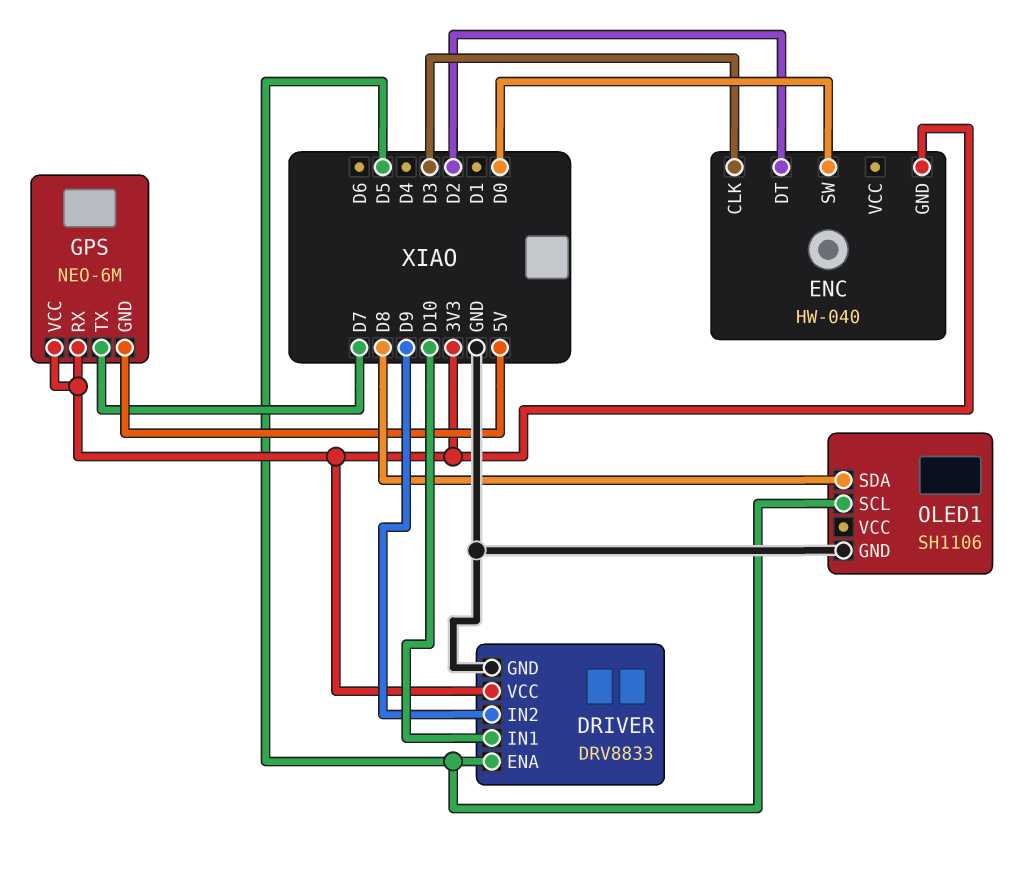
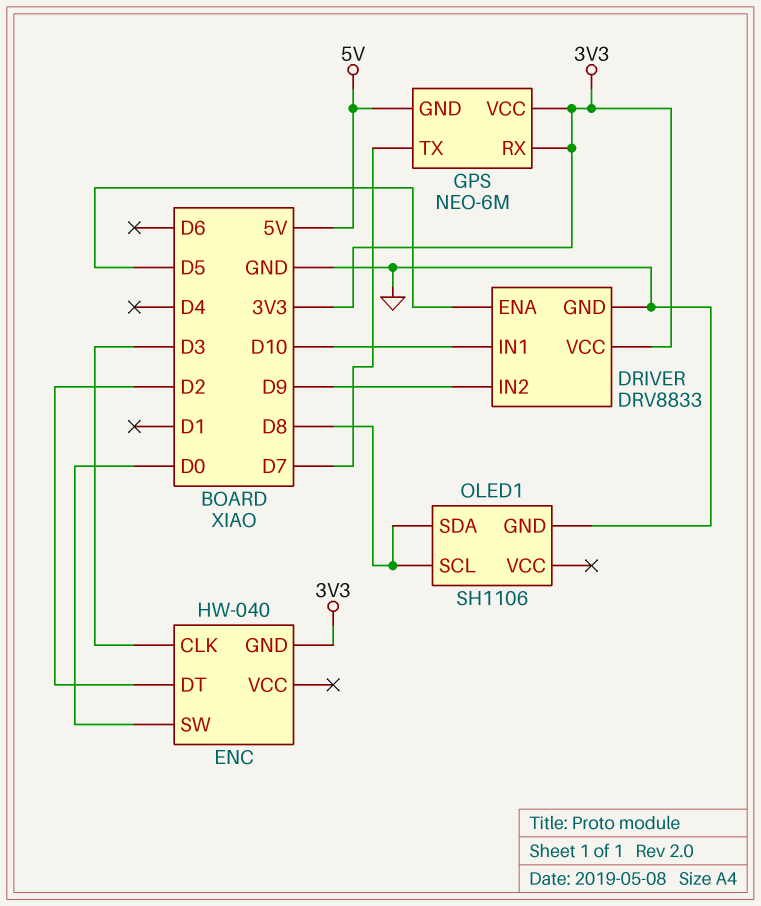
OLED1 pin SCL: D5 -> D8

